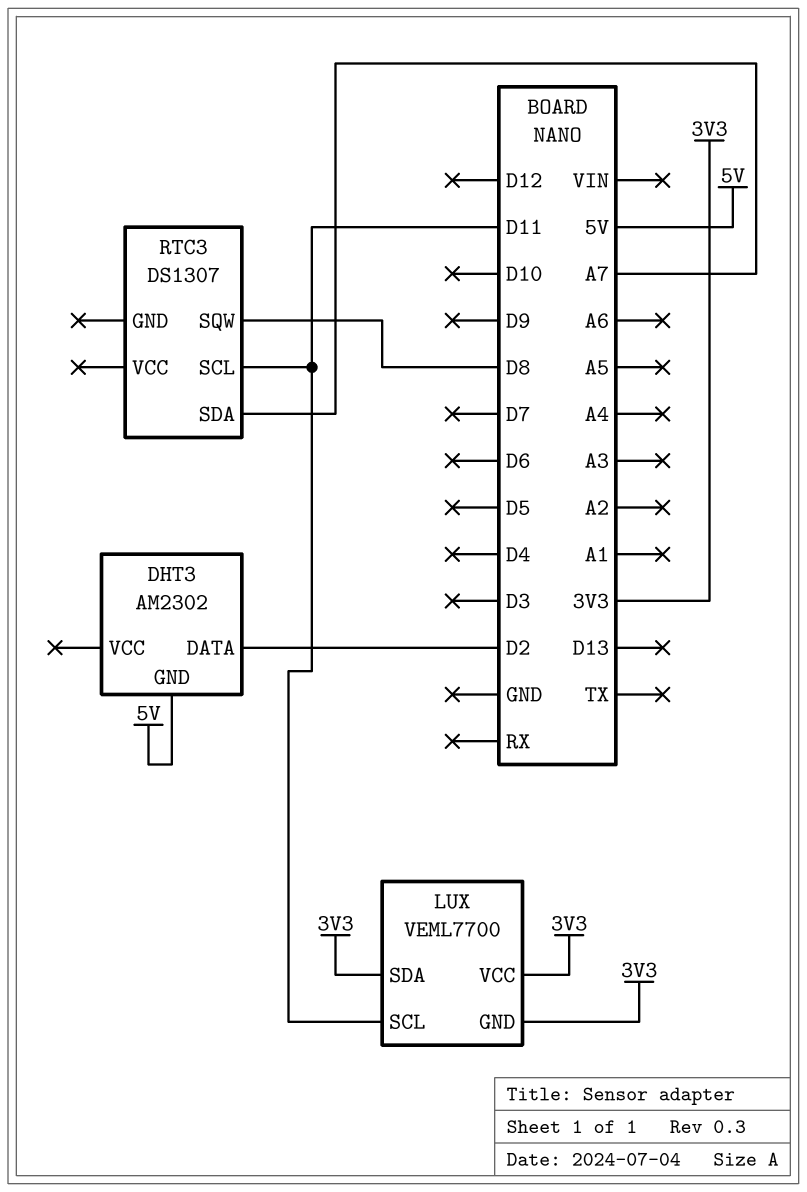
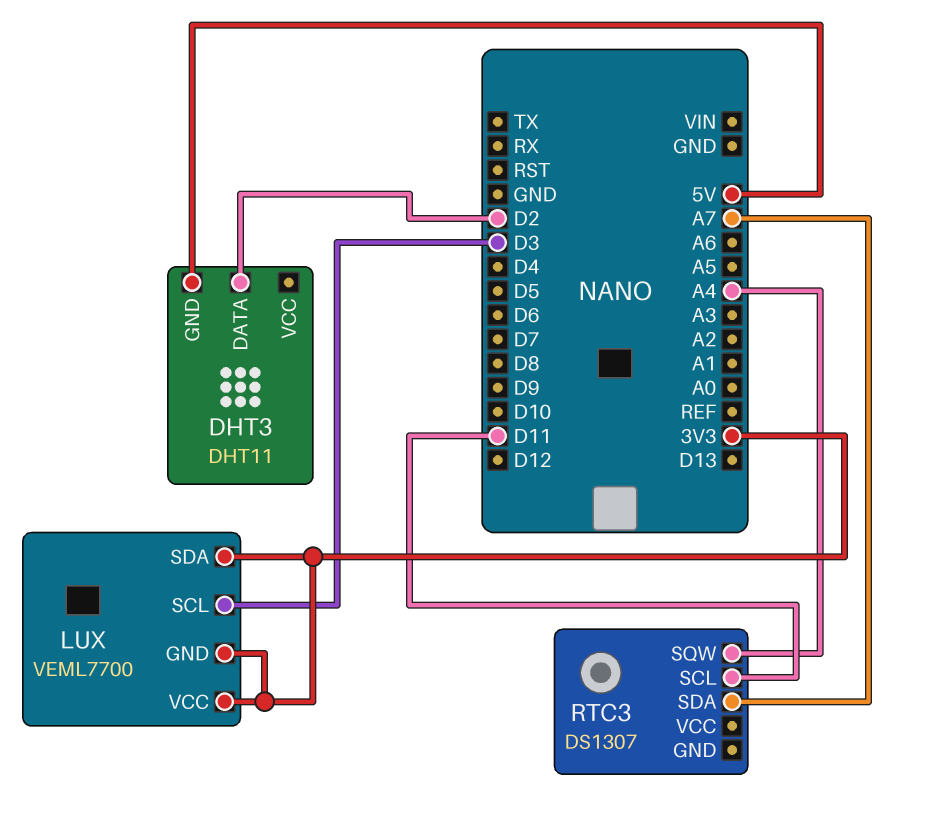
DHT3: AM2302 -> DHT11
LUX pin SCL: D11 -> D3
RTC3 pin SQW: D8 -> A4

